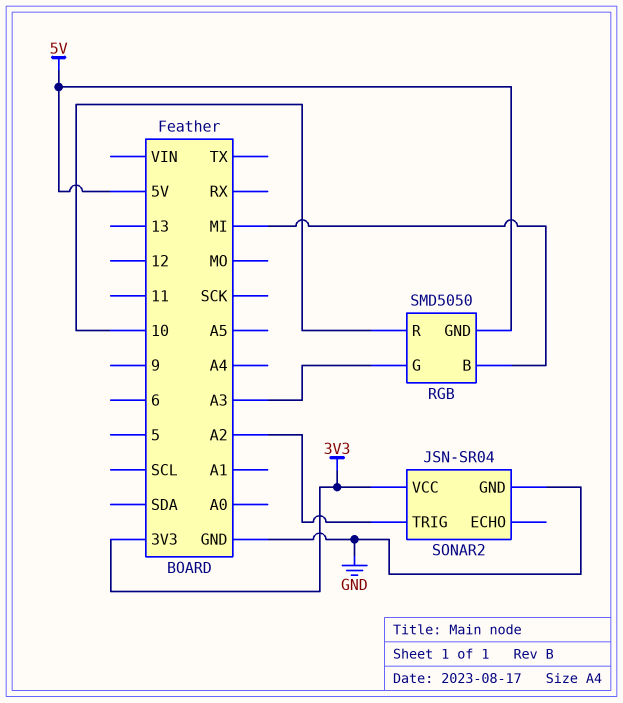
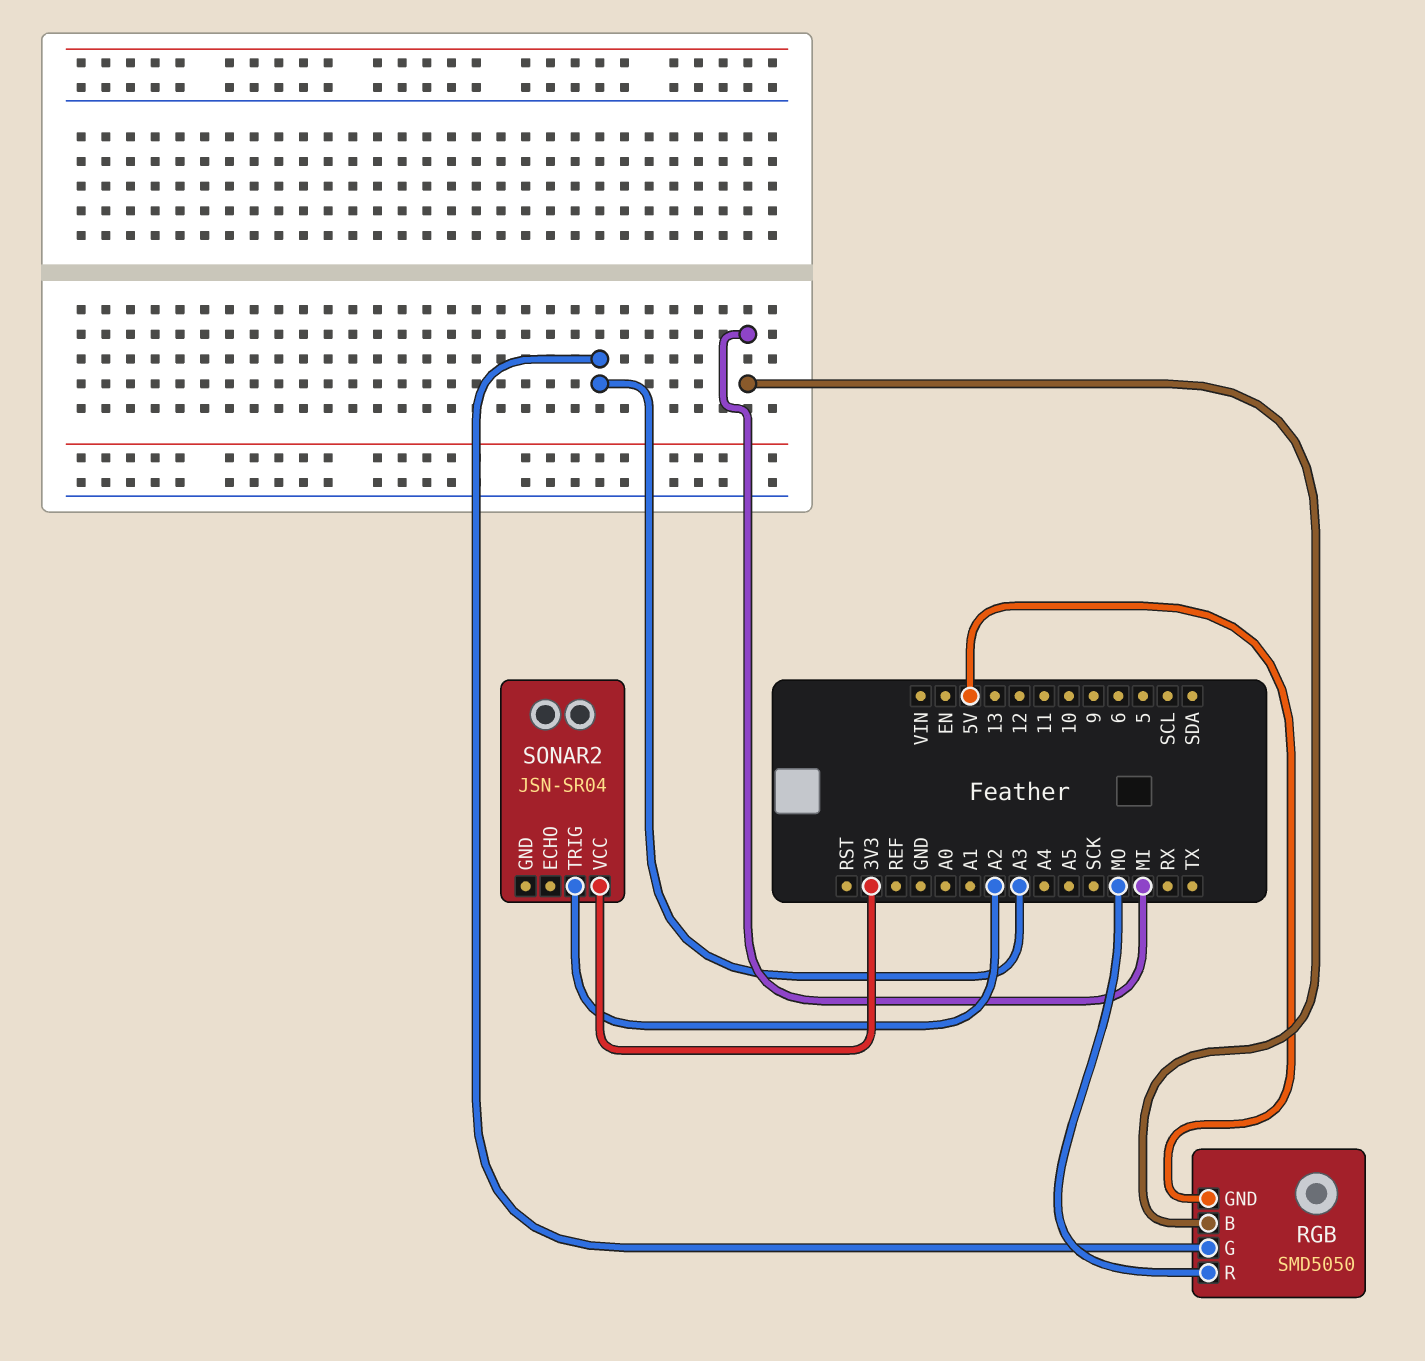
RGB pin R: 10 -> MO
SONAR2 pin GND: GND -> none

